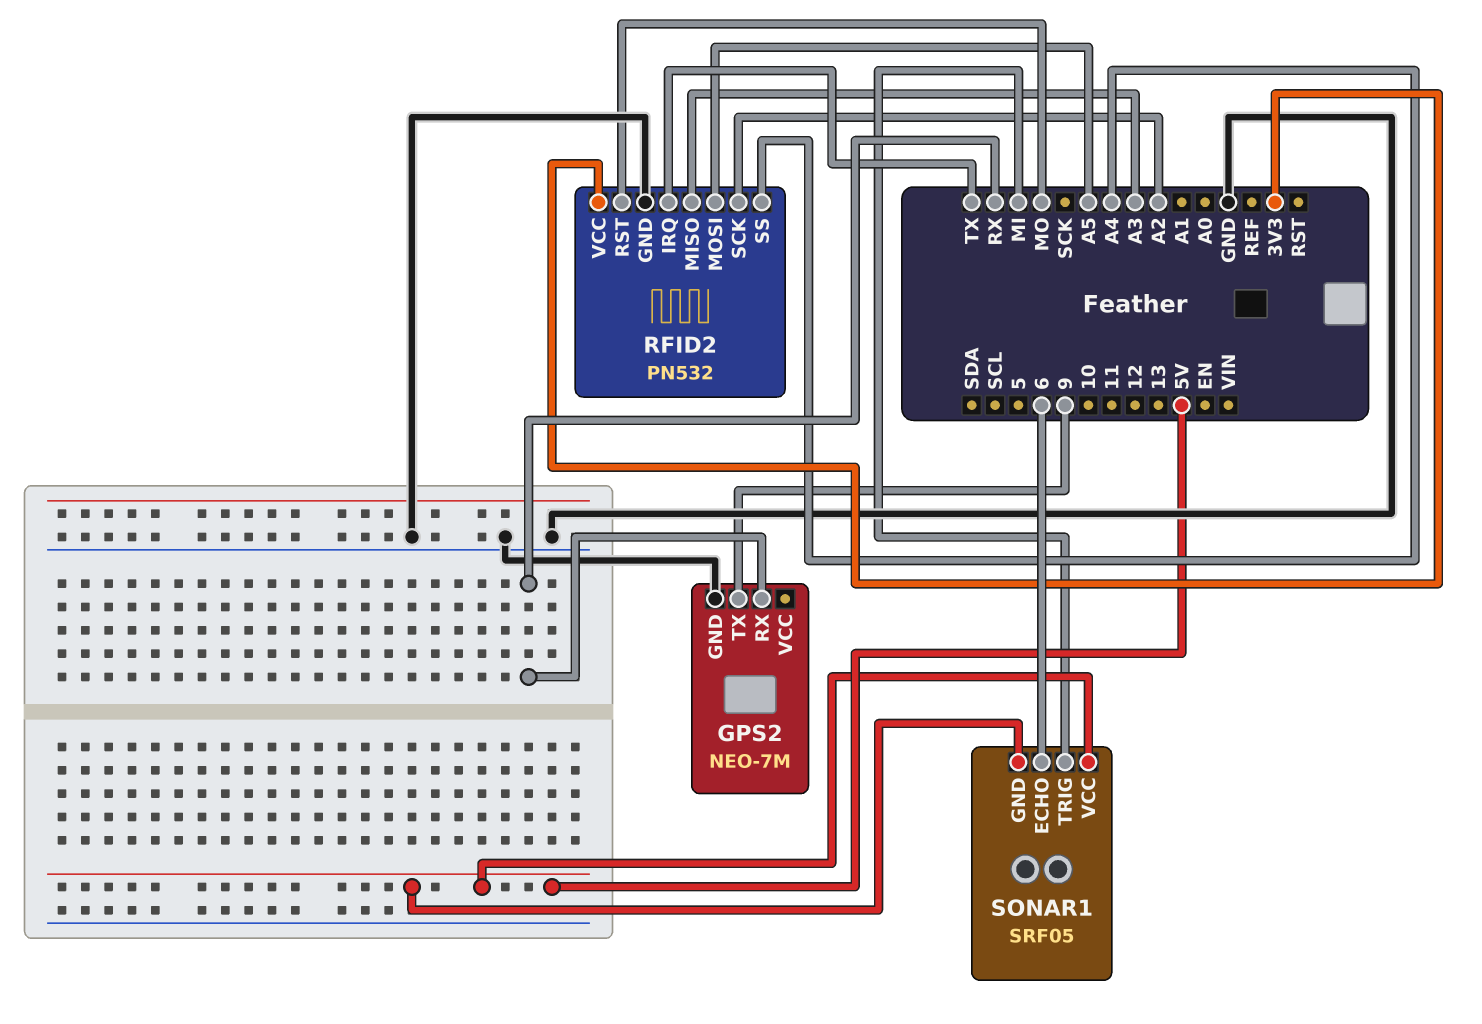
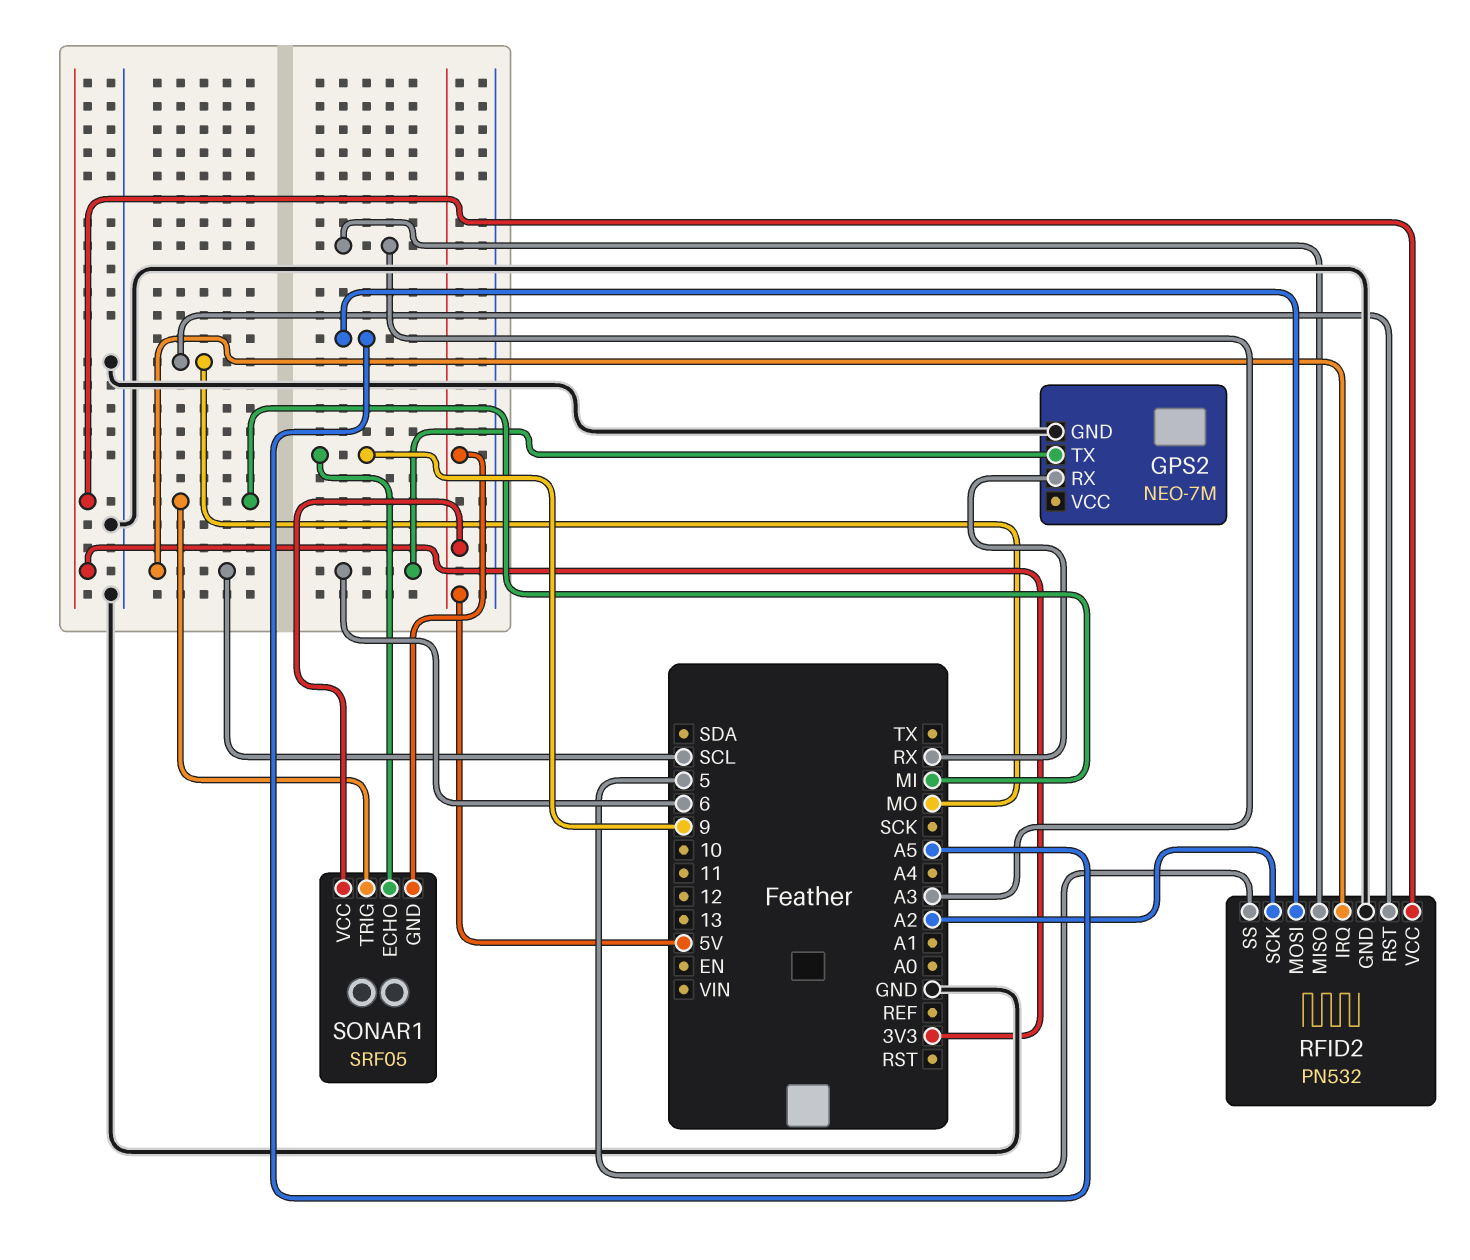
GPS2 pin TX: 9 -> 6
RFID2 pin IRQ: TX -> SCL
RFID2 pin SS: A4 -> 5
SONAR1 pin ECHO: 6 -> 9

